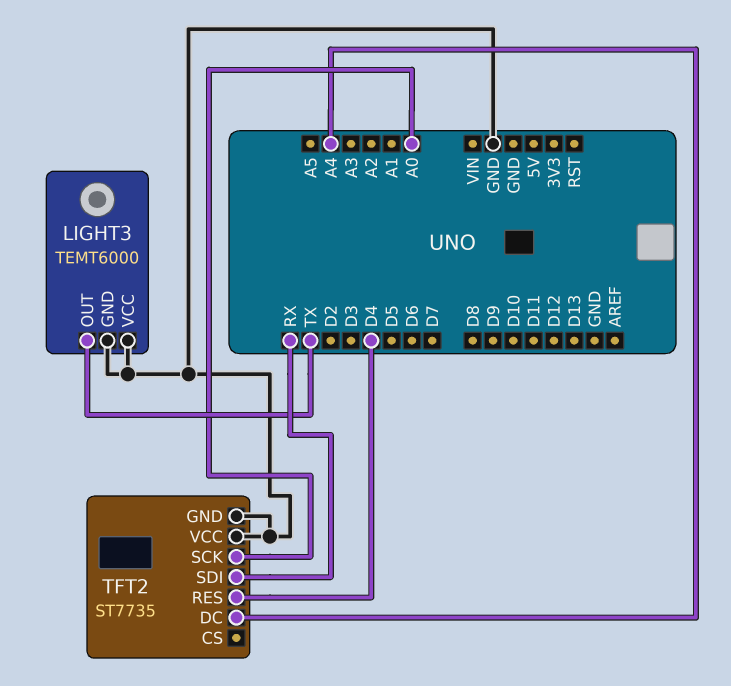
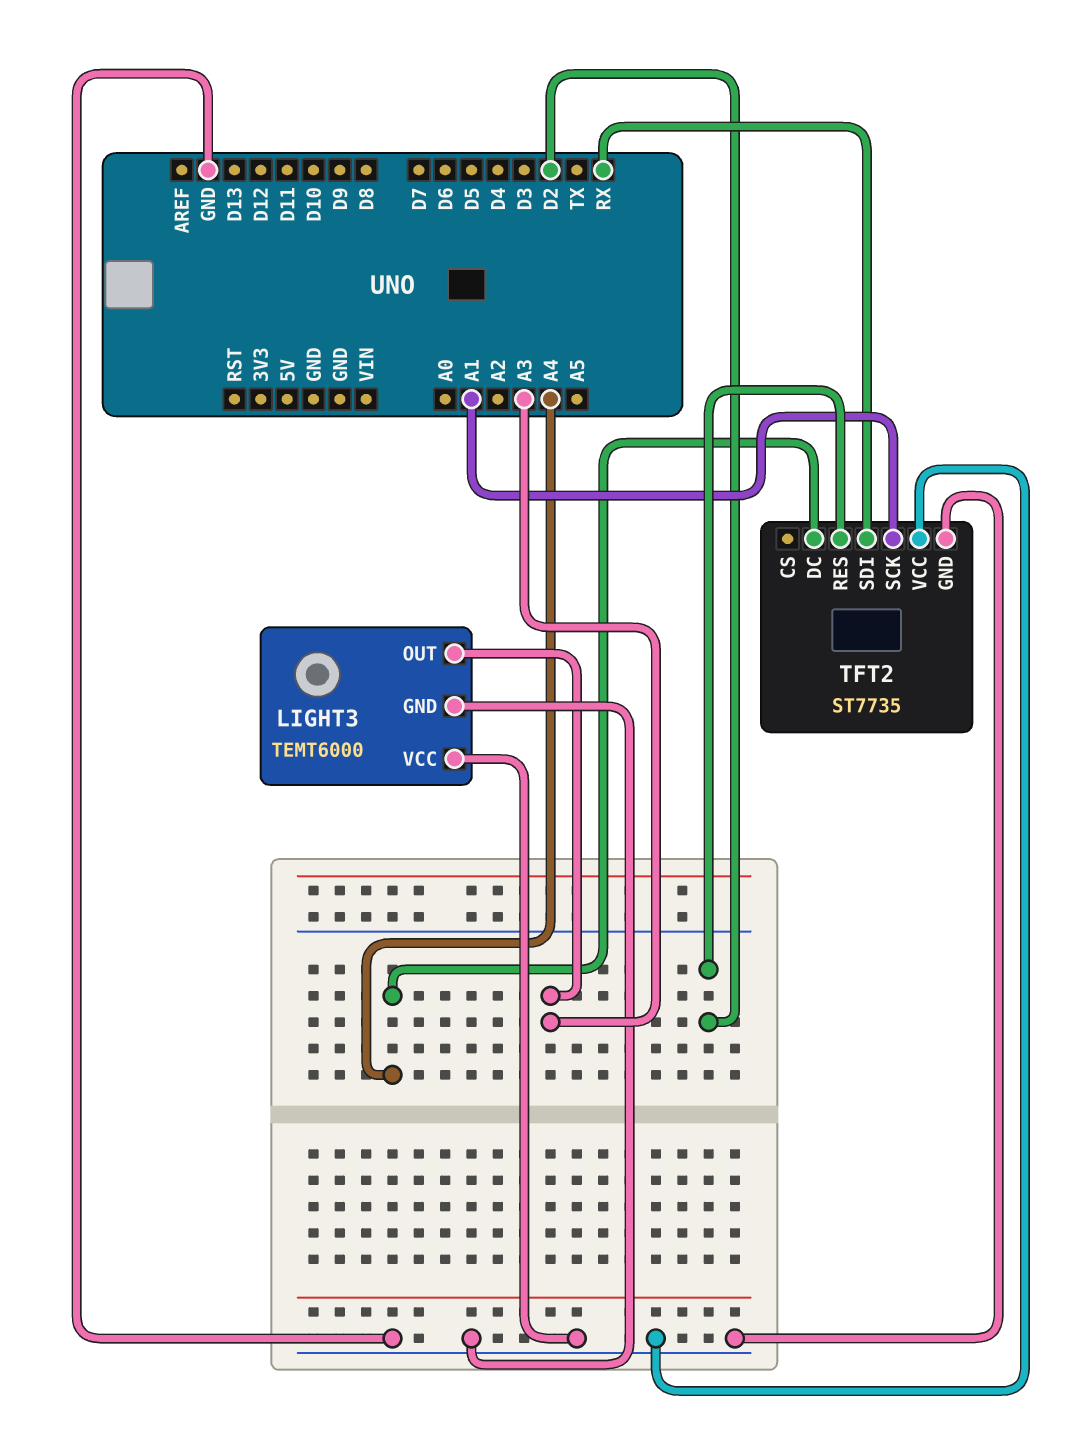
LIGHT3 pin OUT: TX -> A3
TFT2 pin RES: D4 -> D2
TFT2 pin SCK: A0 -> A1

